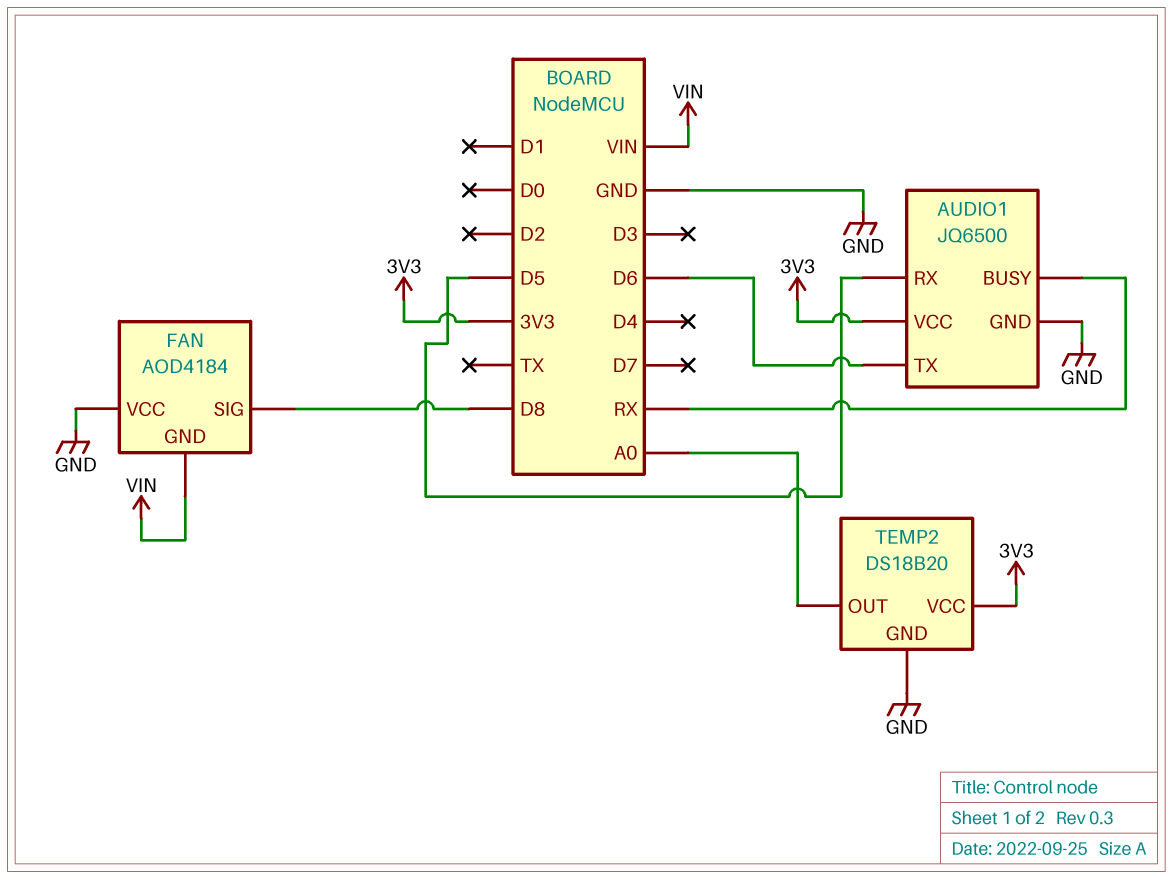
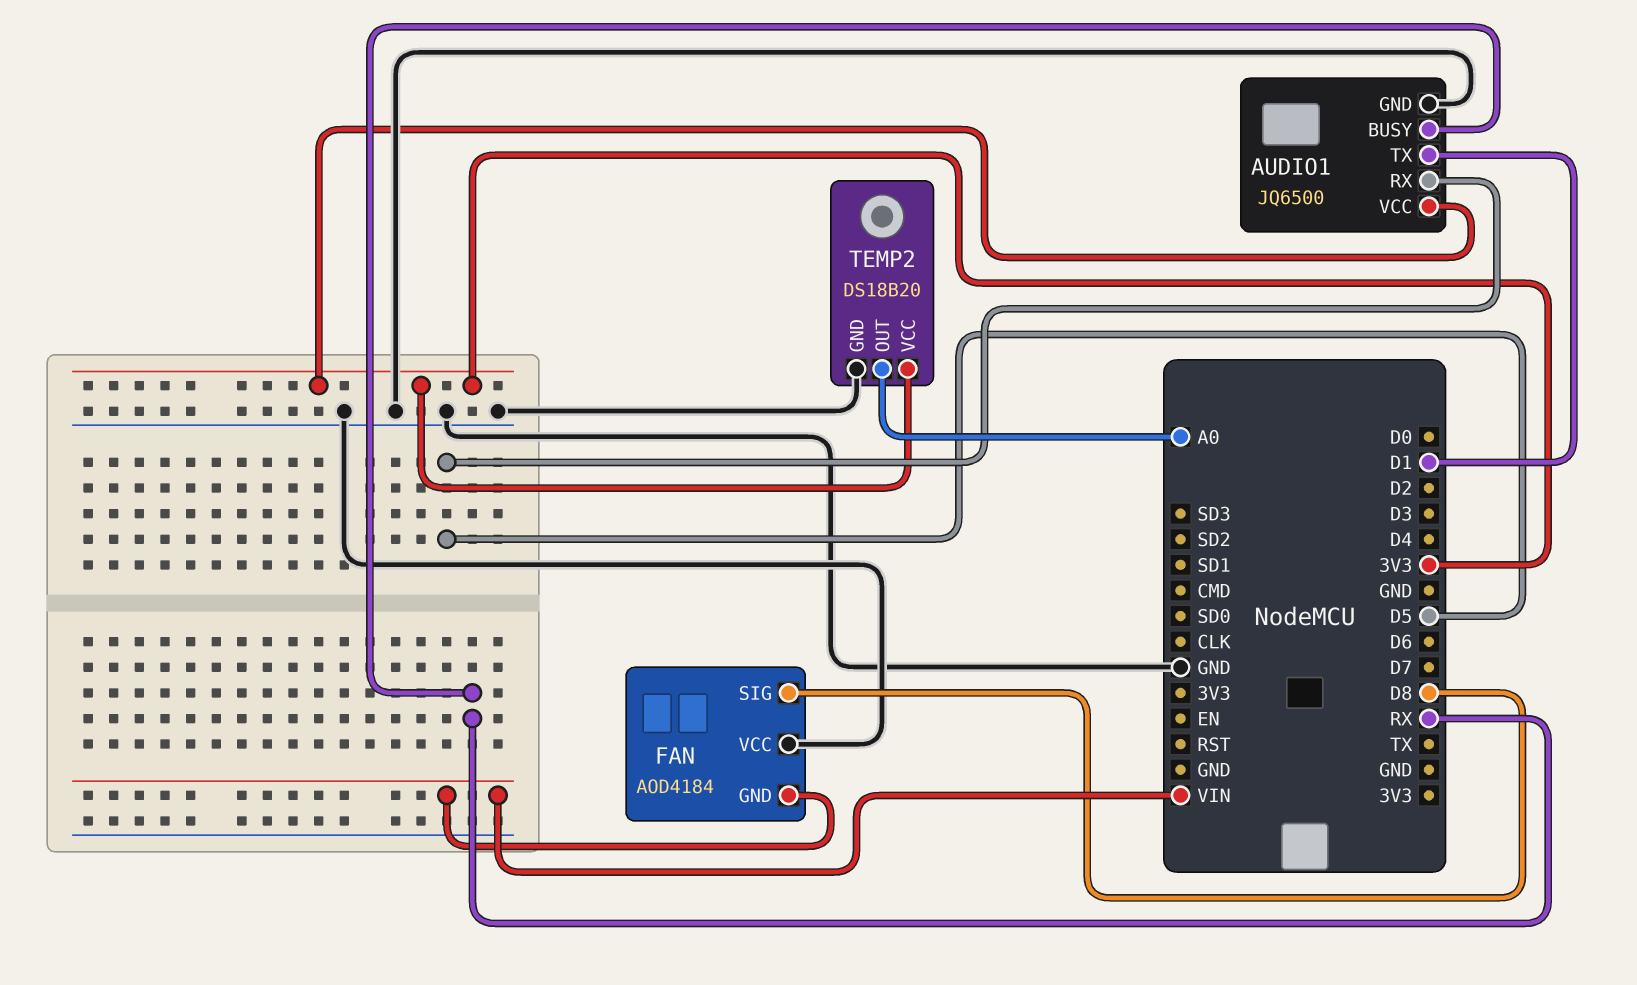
AUDIO1 pin TX: D6 -> D1

